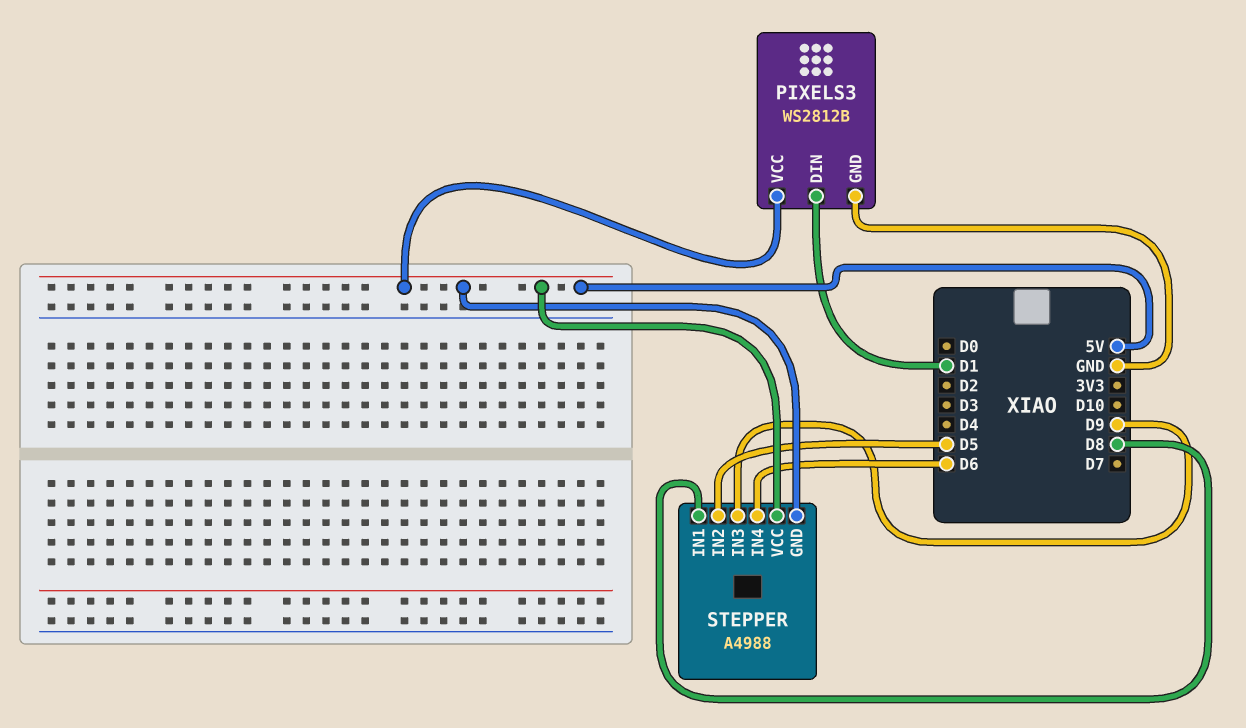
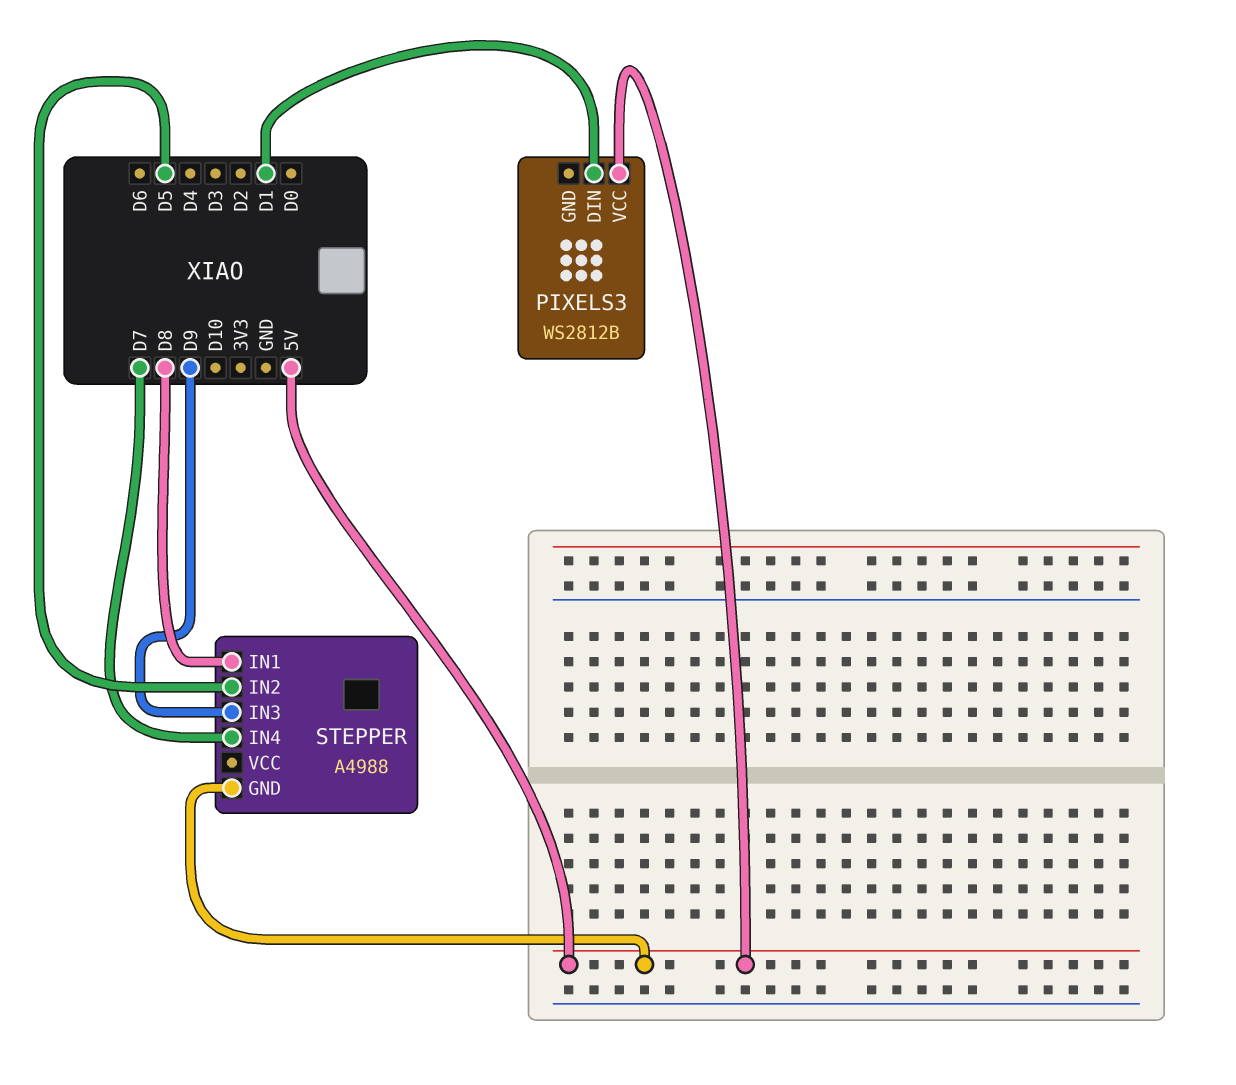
PIXELS3 pin GND: GND -> none
STEPPER pin IN4: D6 -> D7
STEPPER pin VCC: 5V -> none

